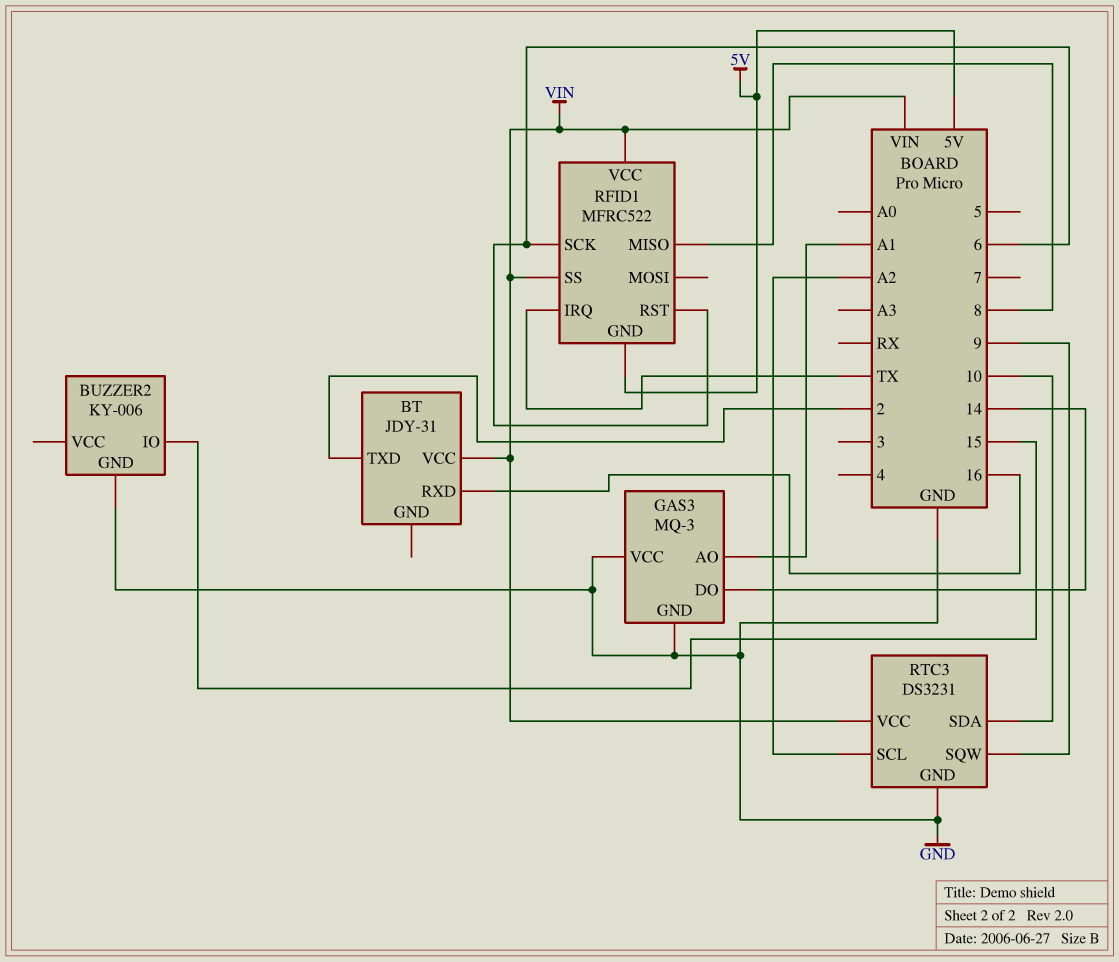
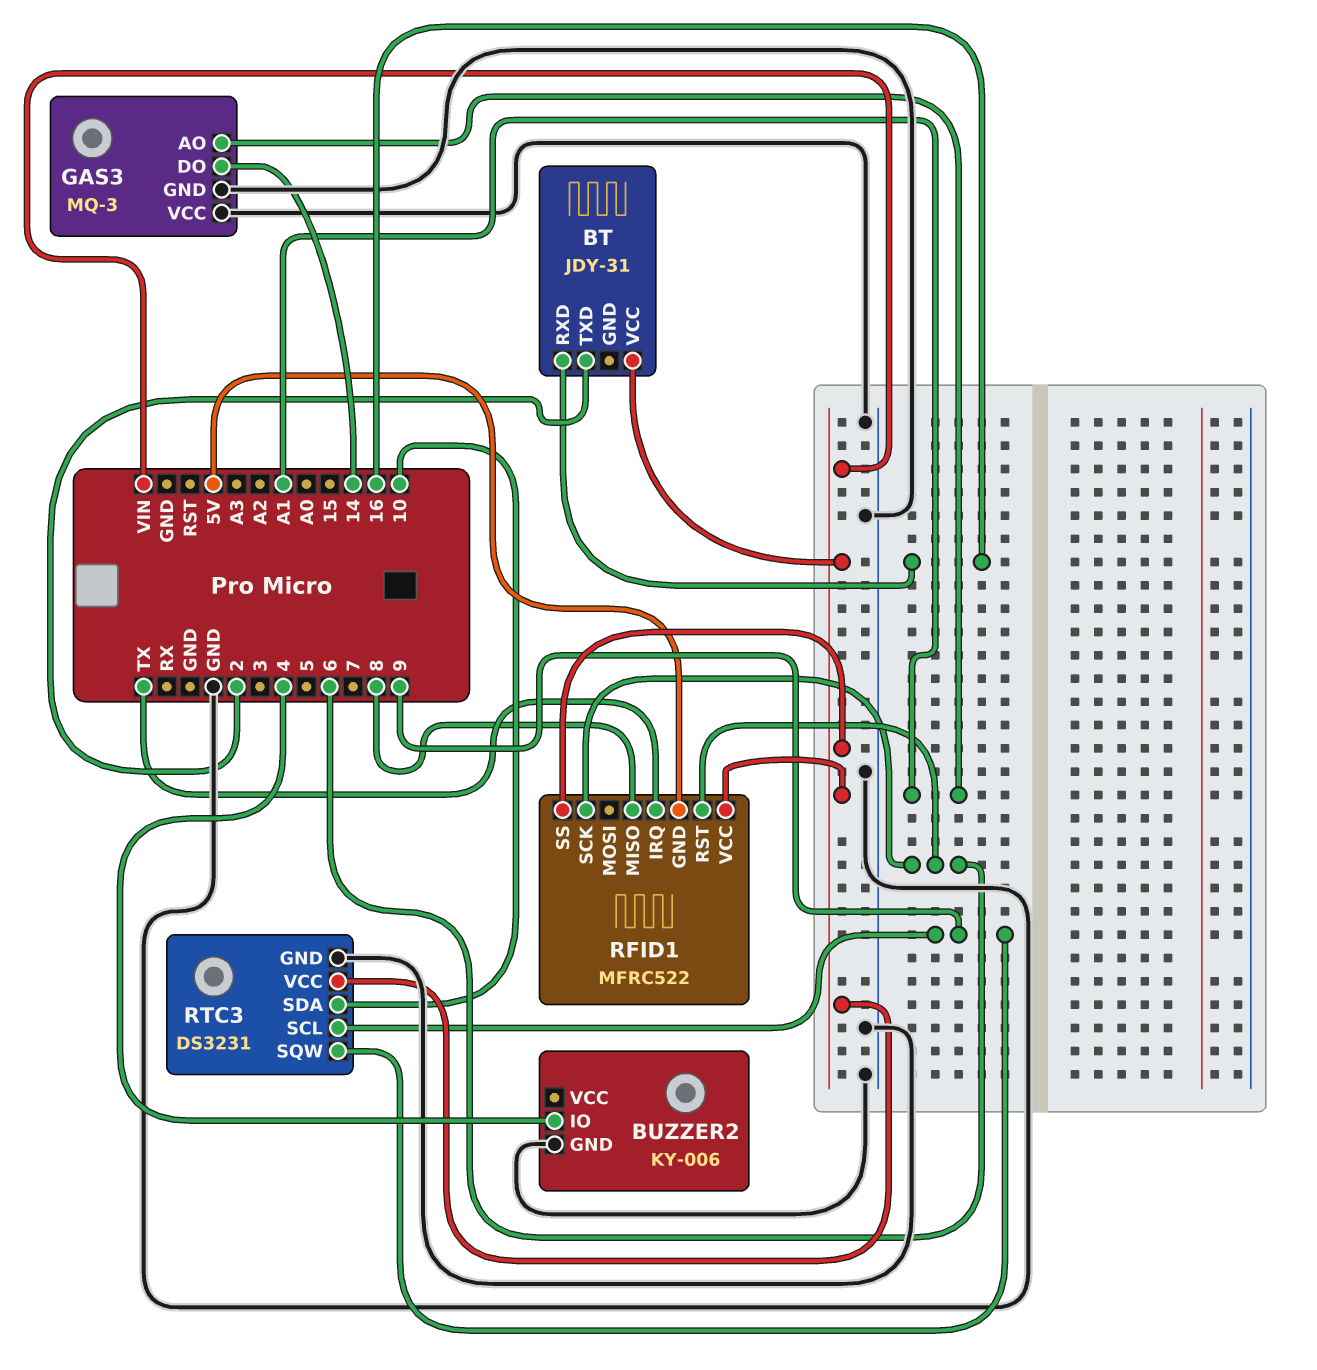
BUZZER2 pin IO: 15 -> 4
RTC3 pin SCL: A2 -> 9

